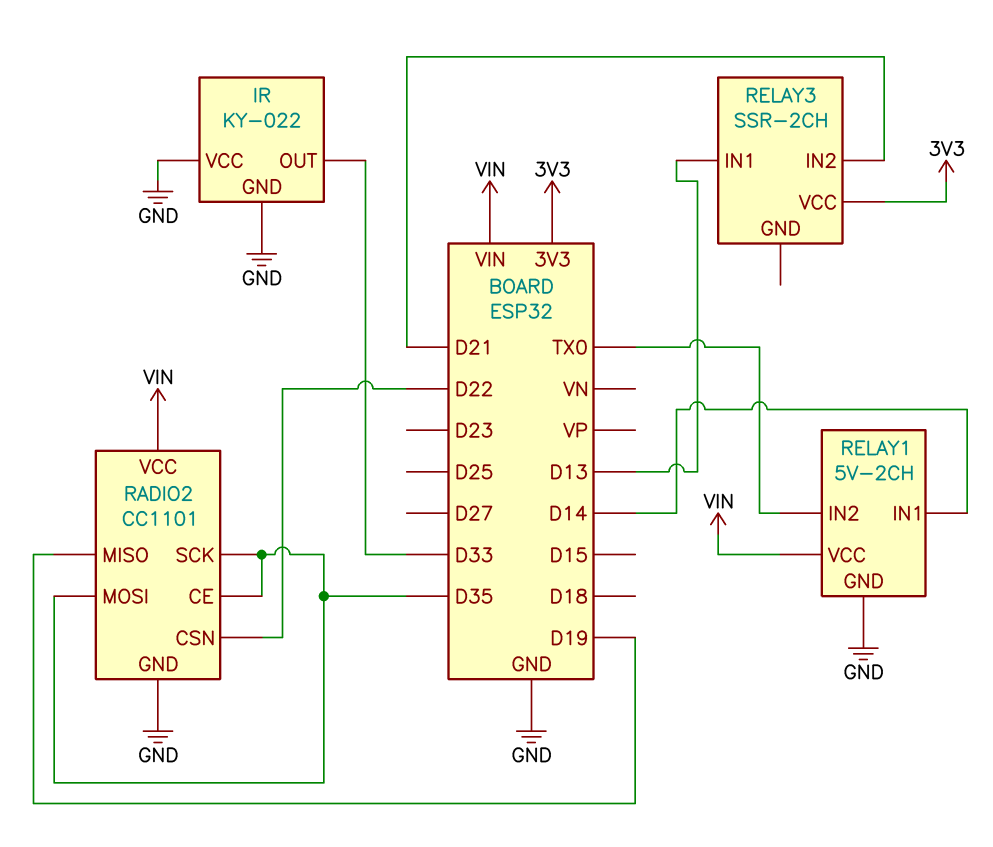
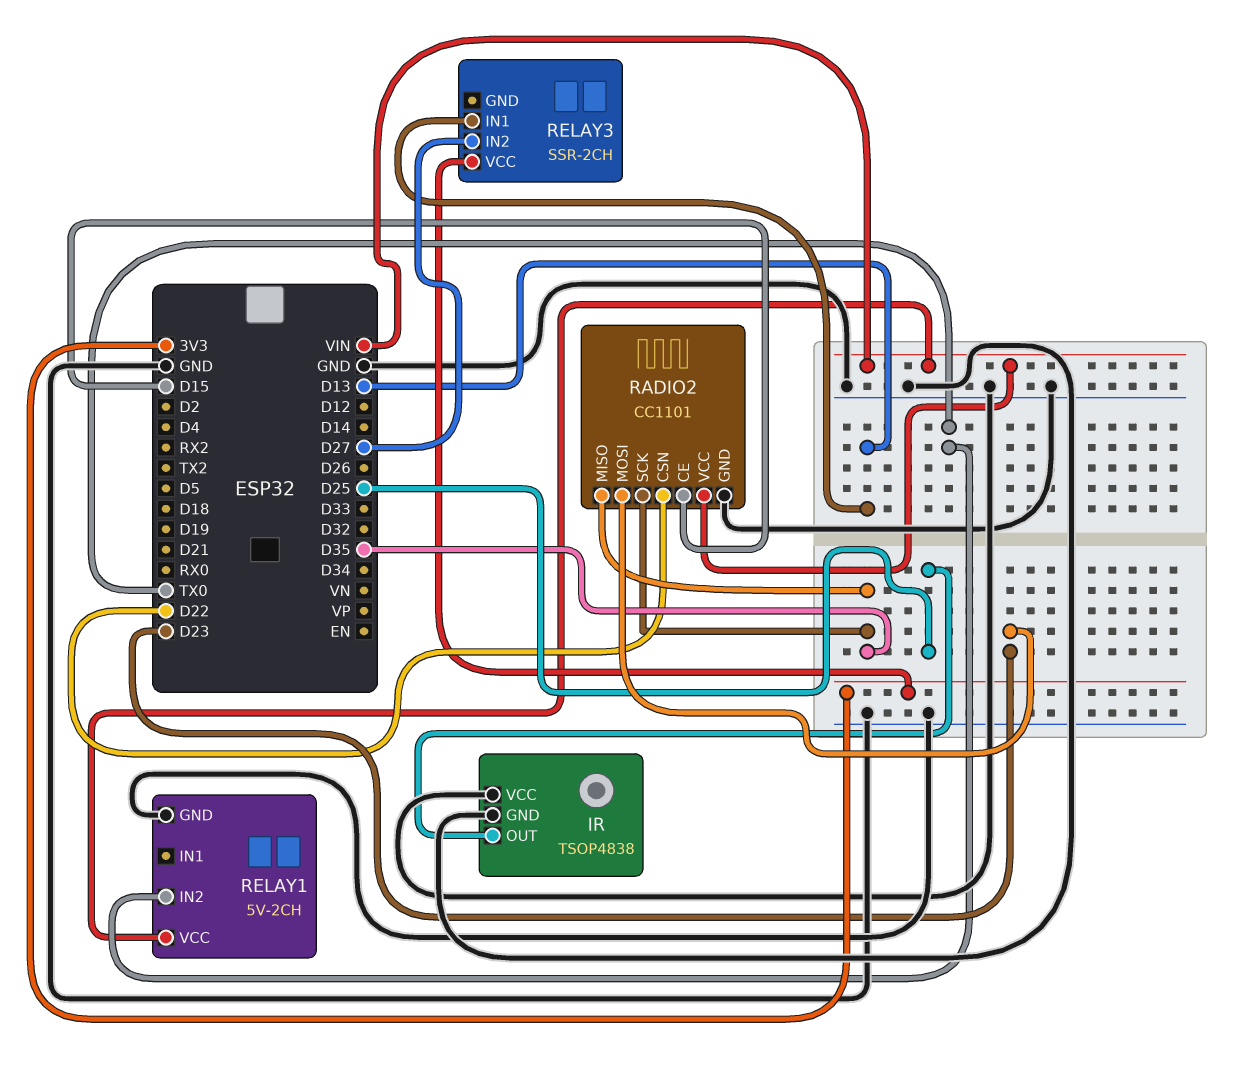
IR: KY-022 -> TSOP4838
IR pin OUT: D33 -> D25
RADIO2 pin CE: D35 -> D15
RADIO2 pin MISO: D19 -> D35
RADIO2 pin MOSI: D35 -> D23
RELAY1 pin IN1: D14 -> none
RELAY3 pin IN2: D21 -> D27

